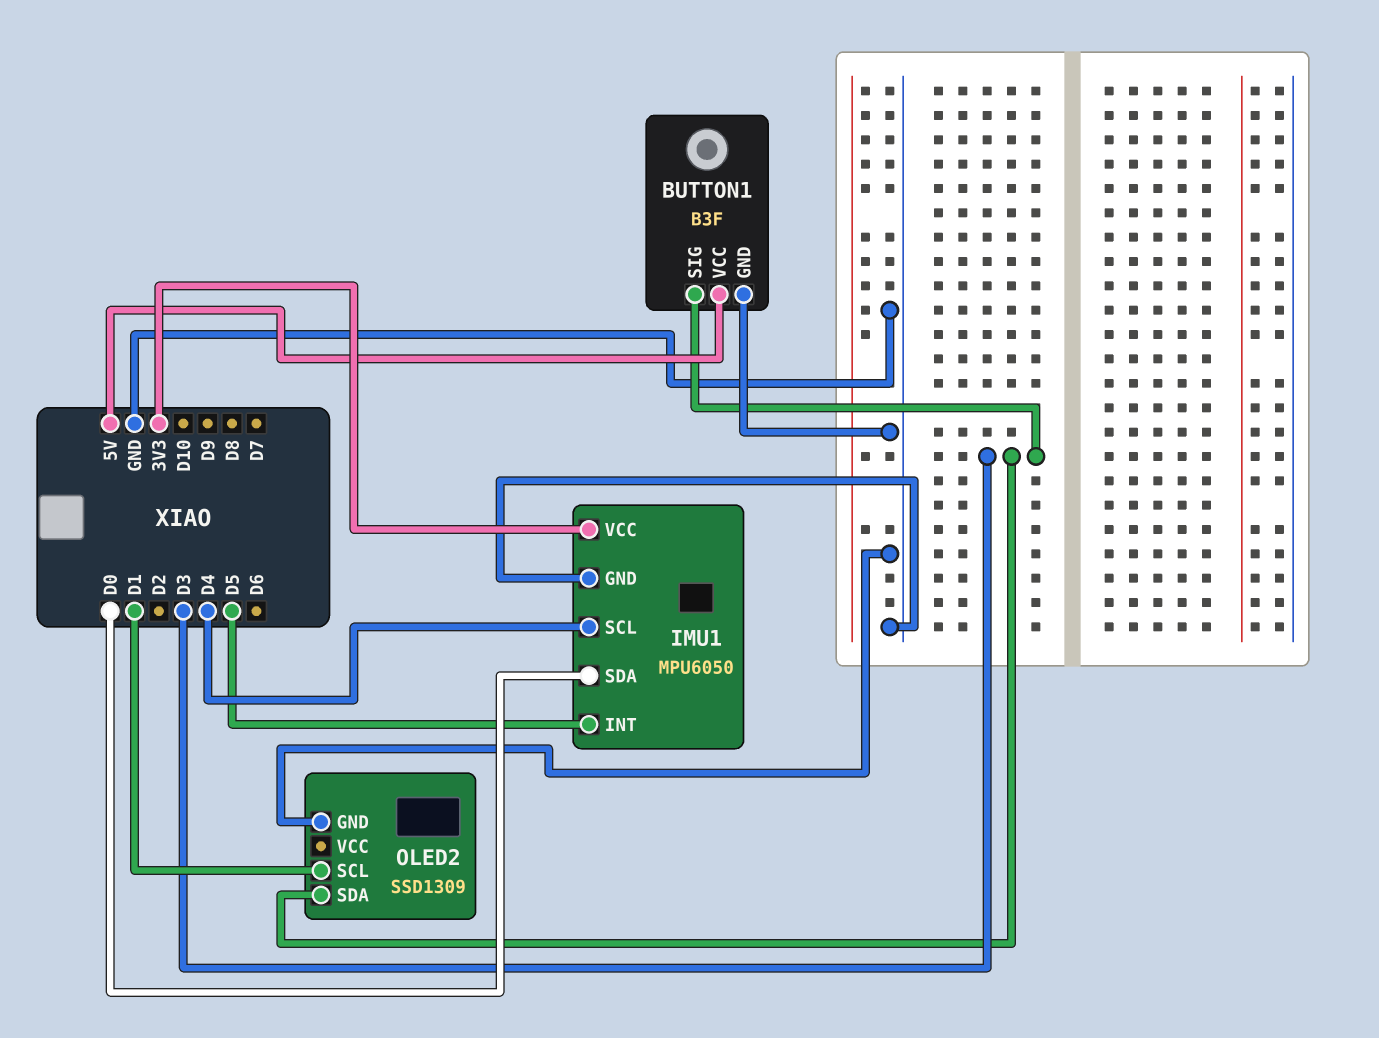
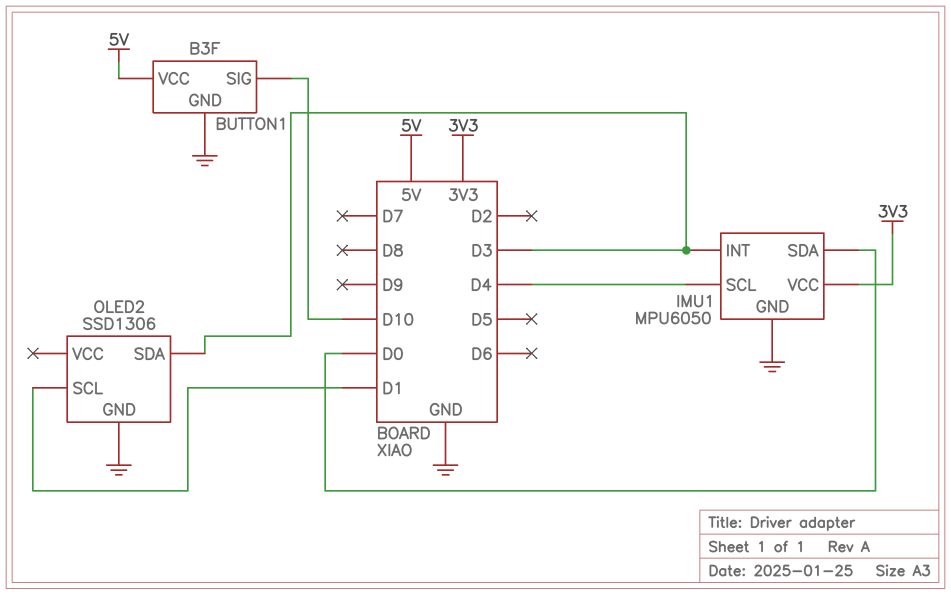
BUTTON1 pin SIG: D3 -> D10
IMU1 pin INT: D5 -> D3
OLED2: SSD1309 -> SSD1306

